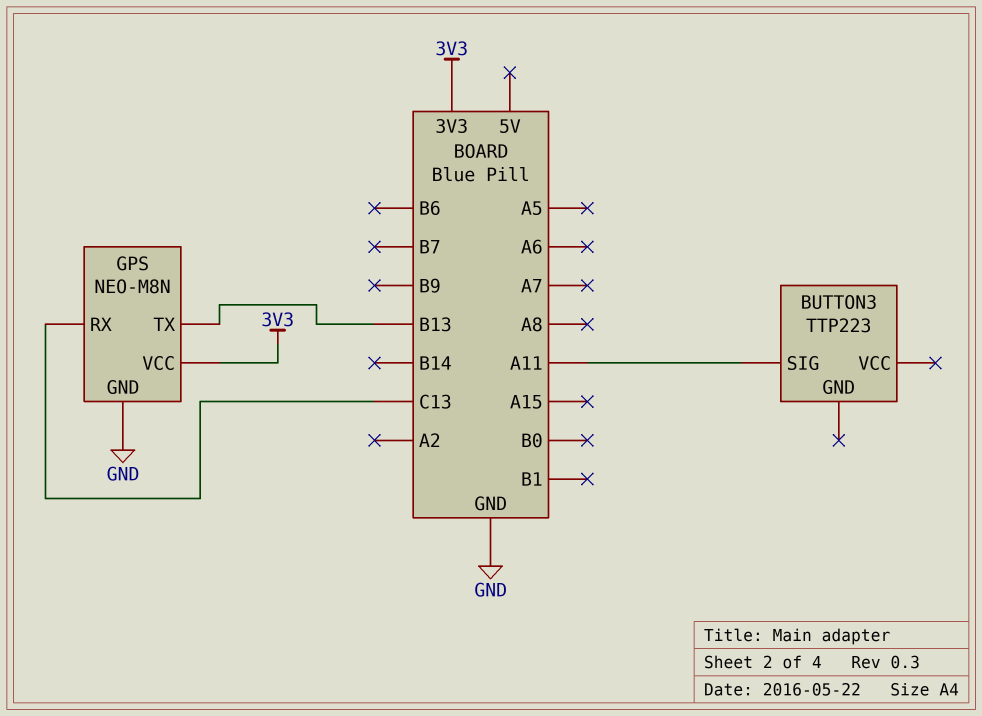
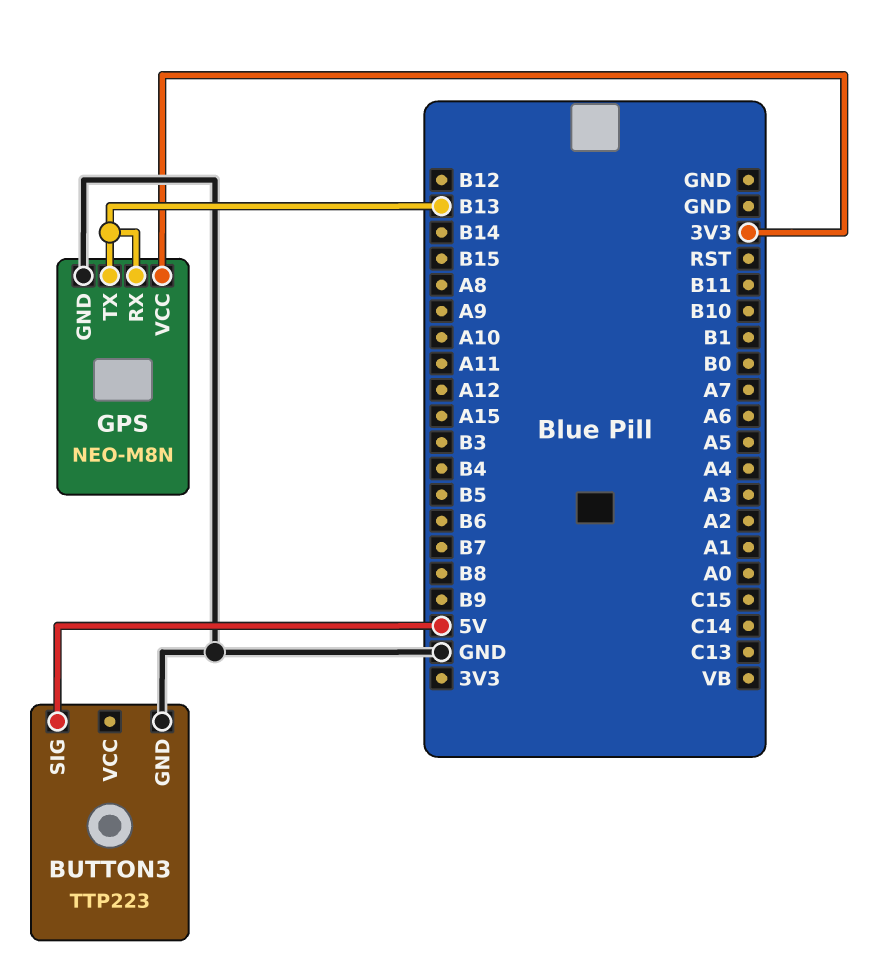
BUTTON3 pin GND: none -> GND
BUTTON3 pin SIG: A11 -> 5V
GPS pin RX: C13 -> B13

